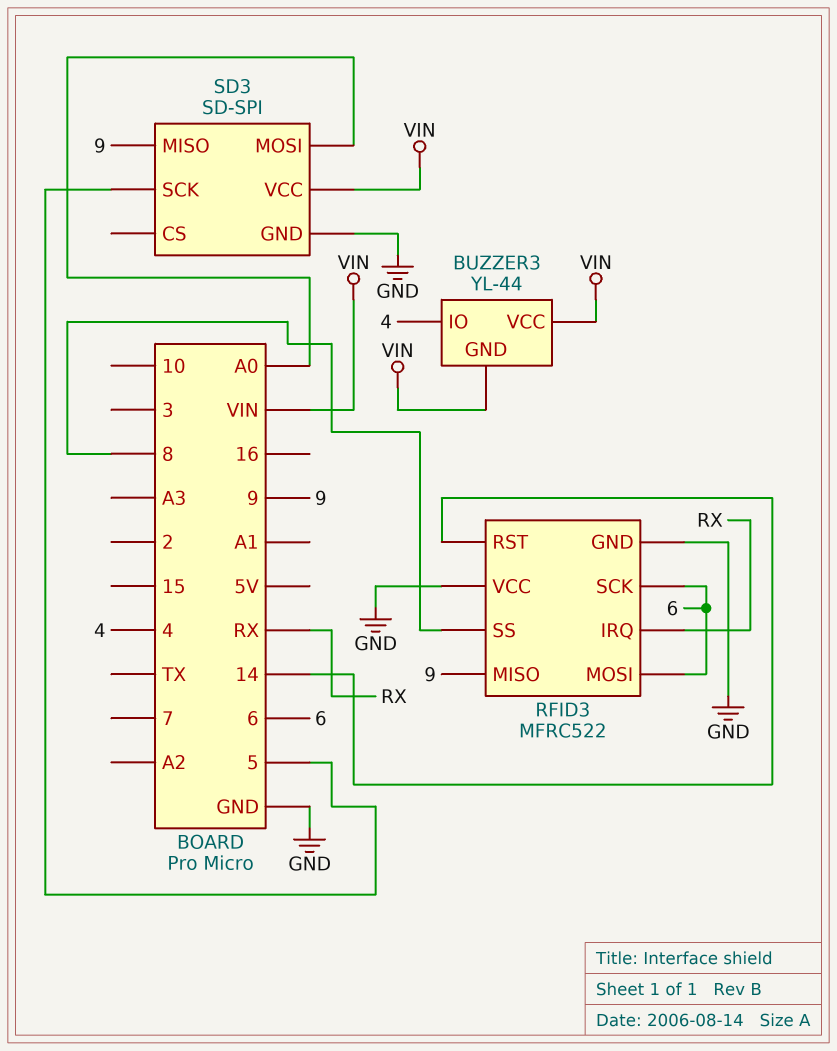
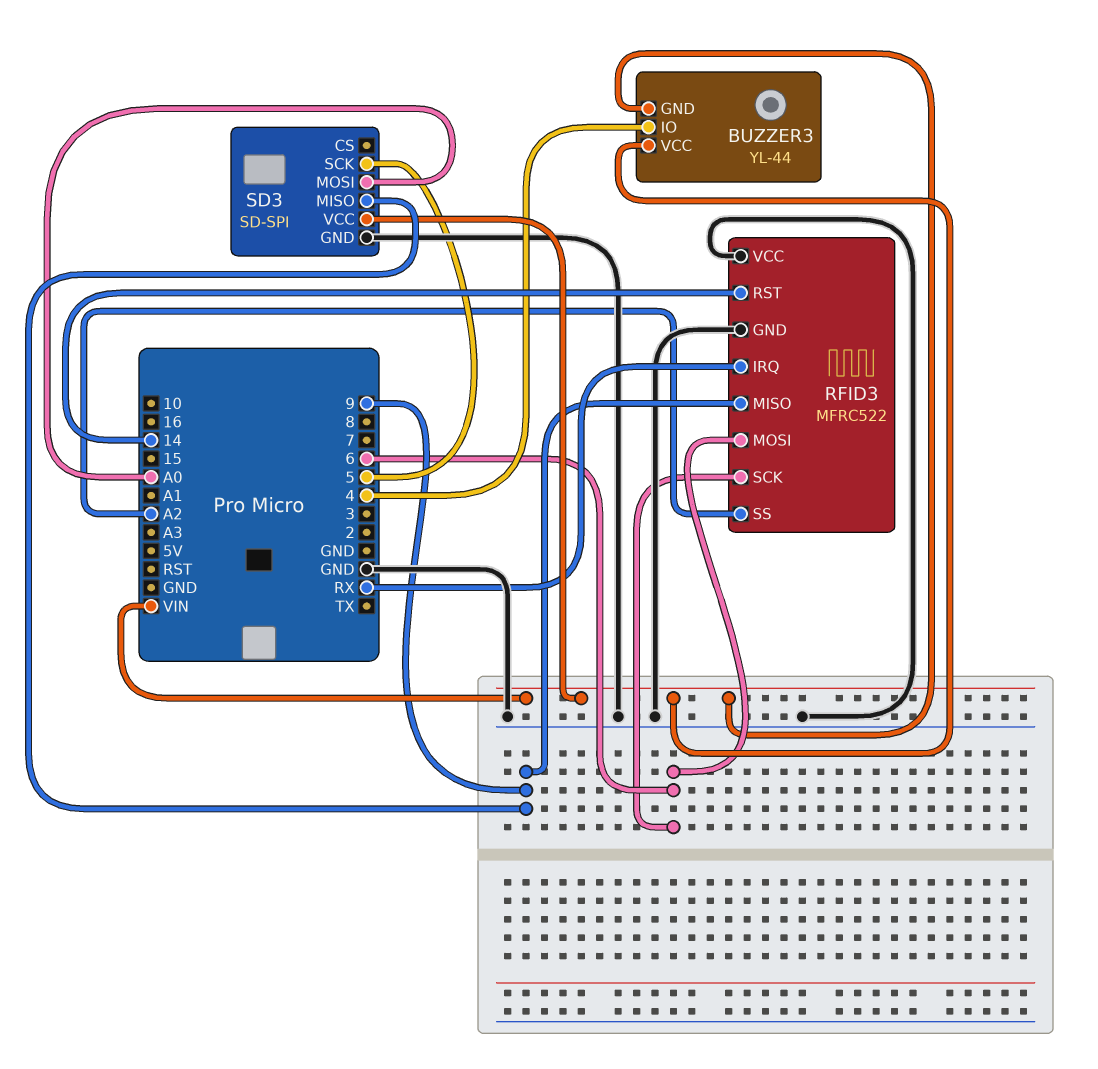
RFID3 pin SS: 8 -> A2

